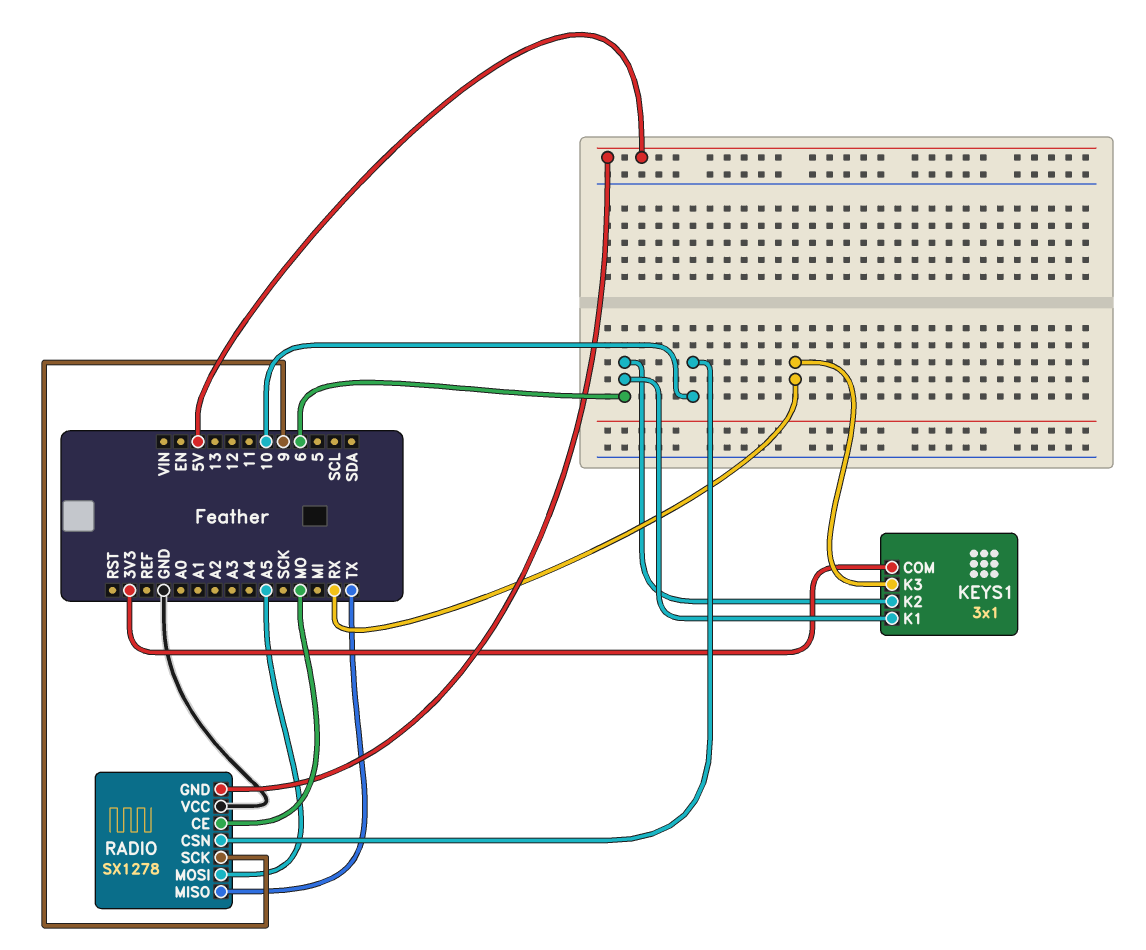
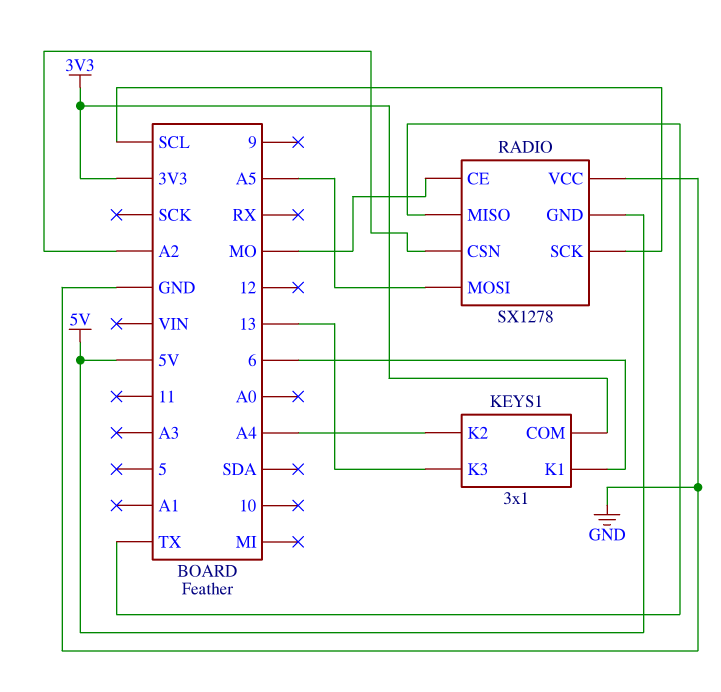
KEYS1 pin K2: 6 -> A4
KEYS1 pin K3: RX -> 13
RADIO pin CSN: 10 -> A2
RADIO pin SCK: 9 -> SCL

